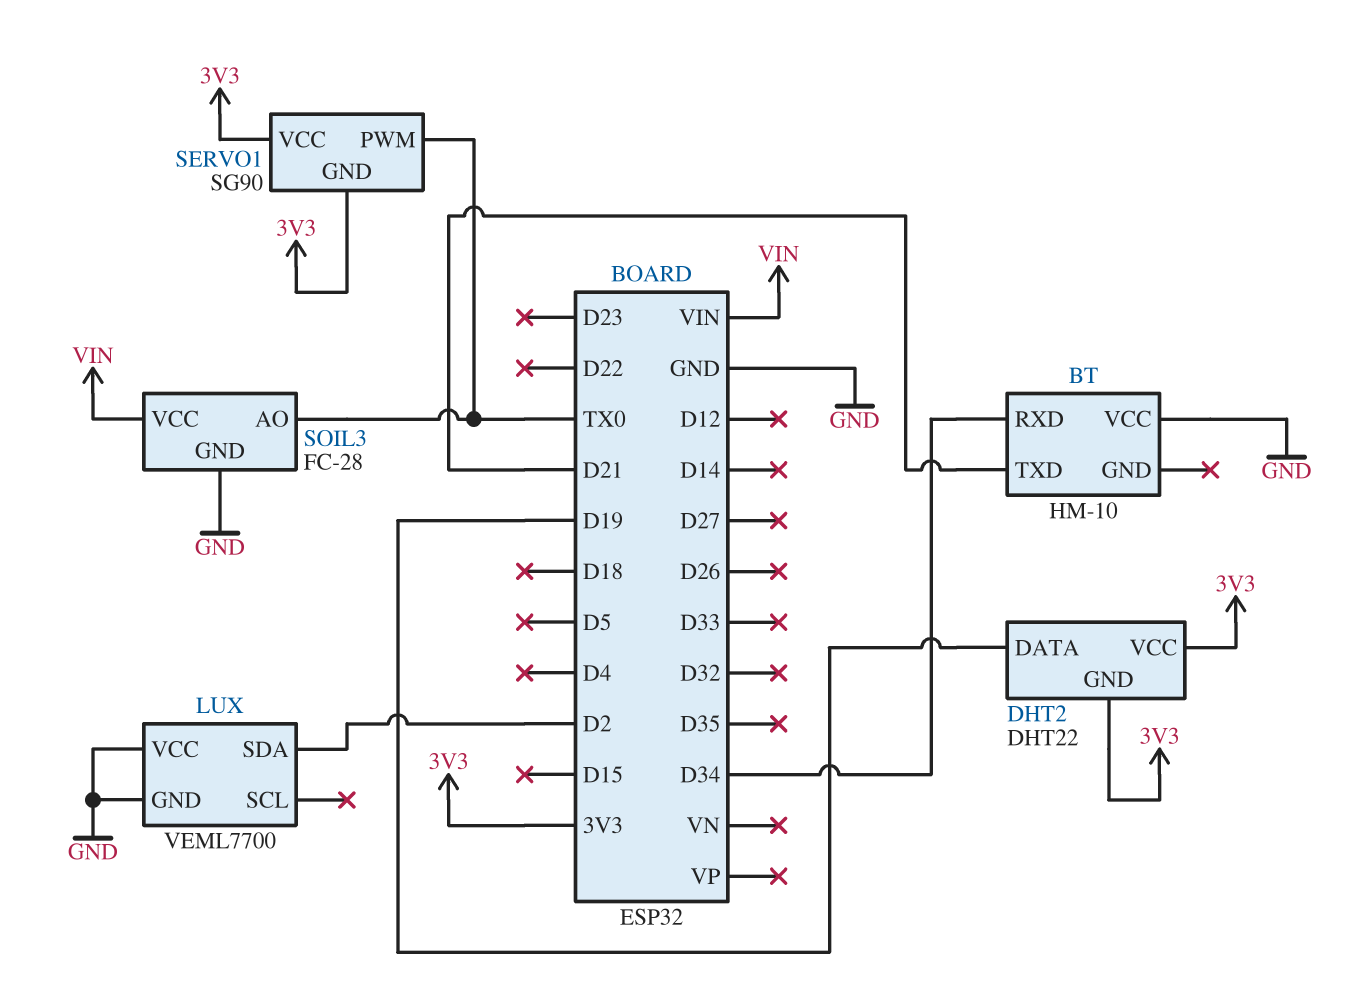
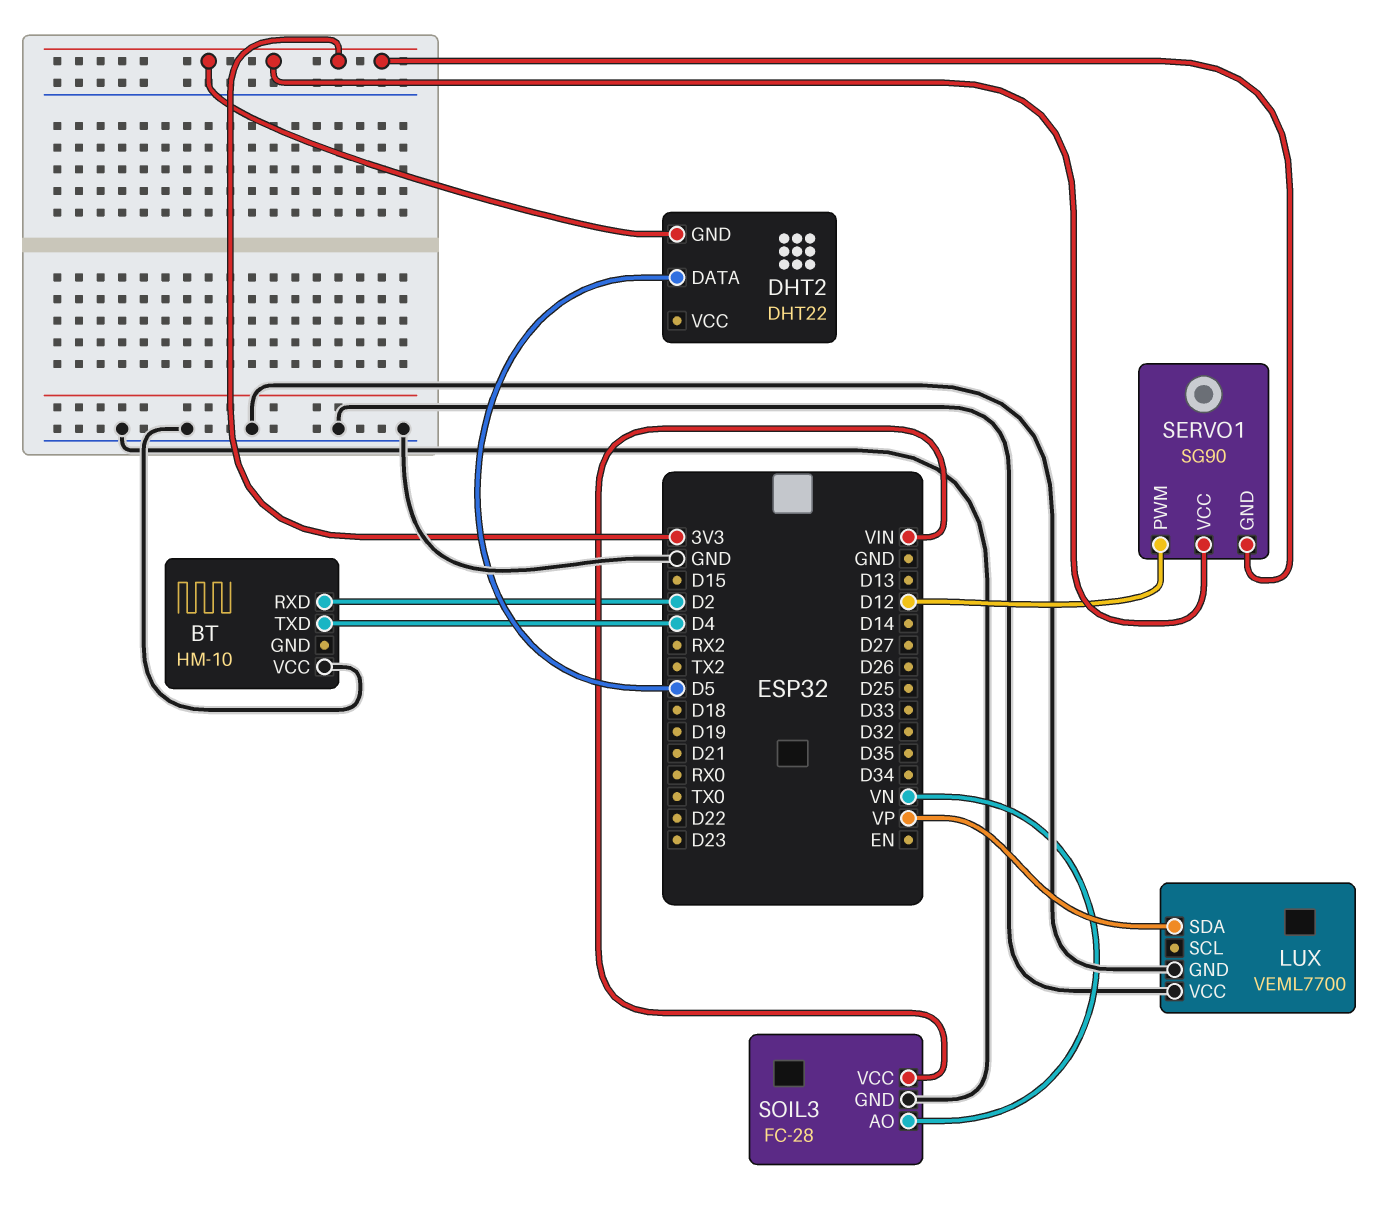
BT pin RXD: D34 -> D2
BT pin TXD: D21 -> D4
DHT2 pin DATA: D19 -> D5
DHT2 pin VCC: 3V3 -> none
LUX pin SDA: D2 -> VP
SERVO1 pin PWM: TX0 -> D12
SOIL3 pin AO: TX0 -> VN

